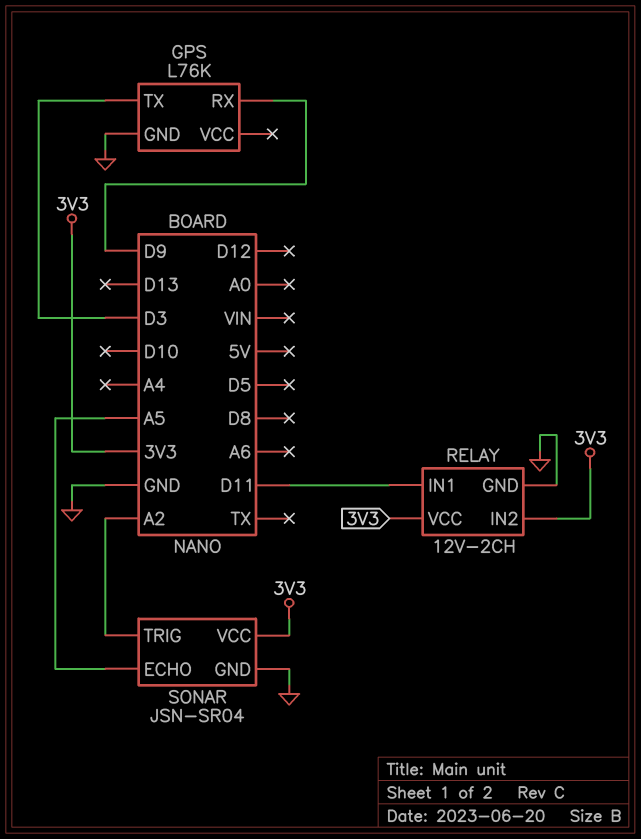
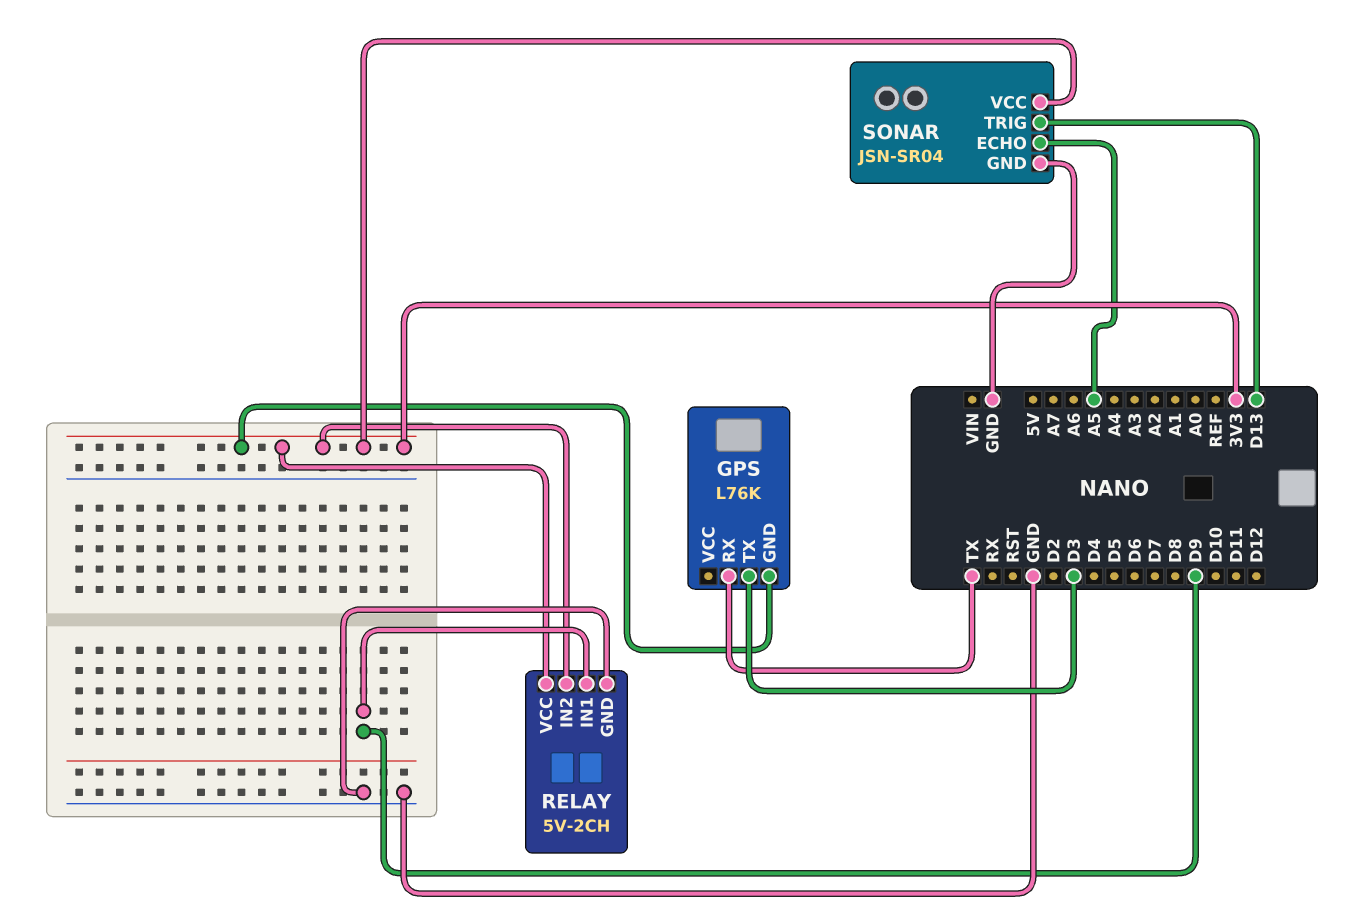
GPS pin GND: GND -> 3V3
GPS pin RX: D9 -> TX
RELAY: 12V-2CH -> 5V-2CH
RELAY pin IN1: D11 -> D9
SONAR pin TRIG: A2 -> D13

